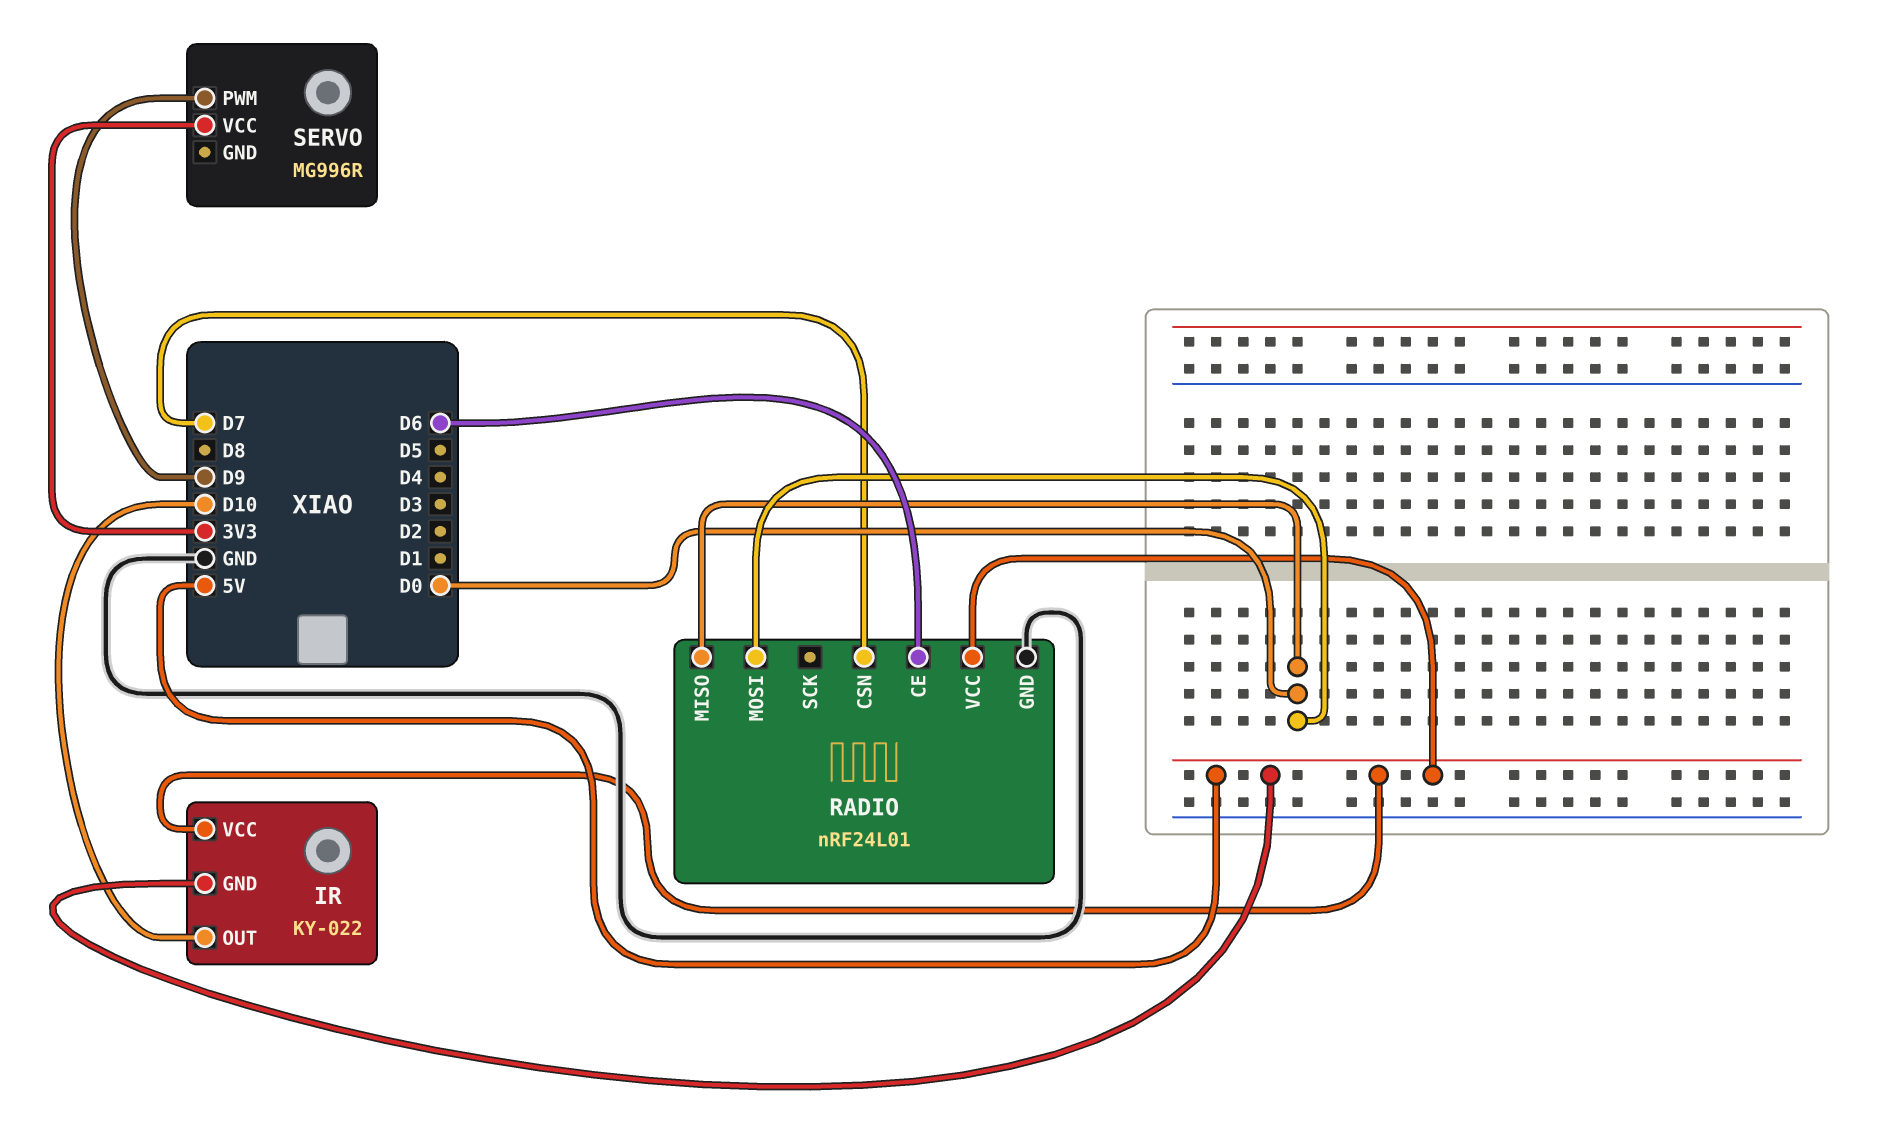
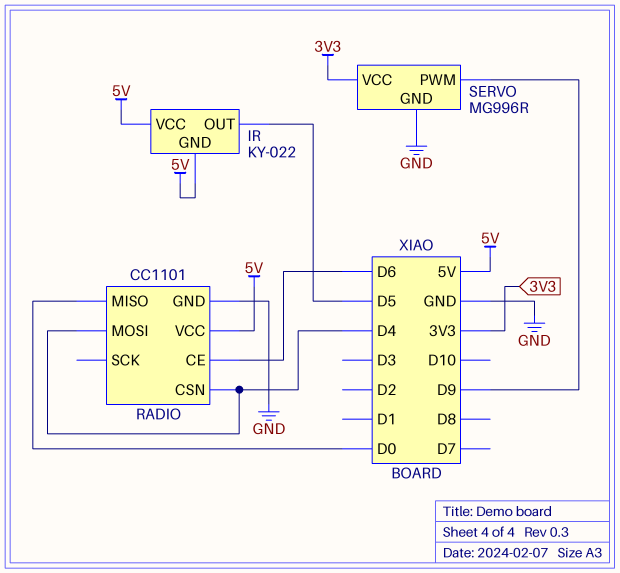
IR pin OUT: D10 -> D5
RADIO: nRF24L01 -> CC1101
RADIO pin CSN: D7 -> D4
RADIO pin MOSI: D0 -> D4
SERVO pin GND: none -> GND

